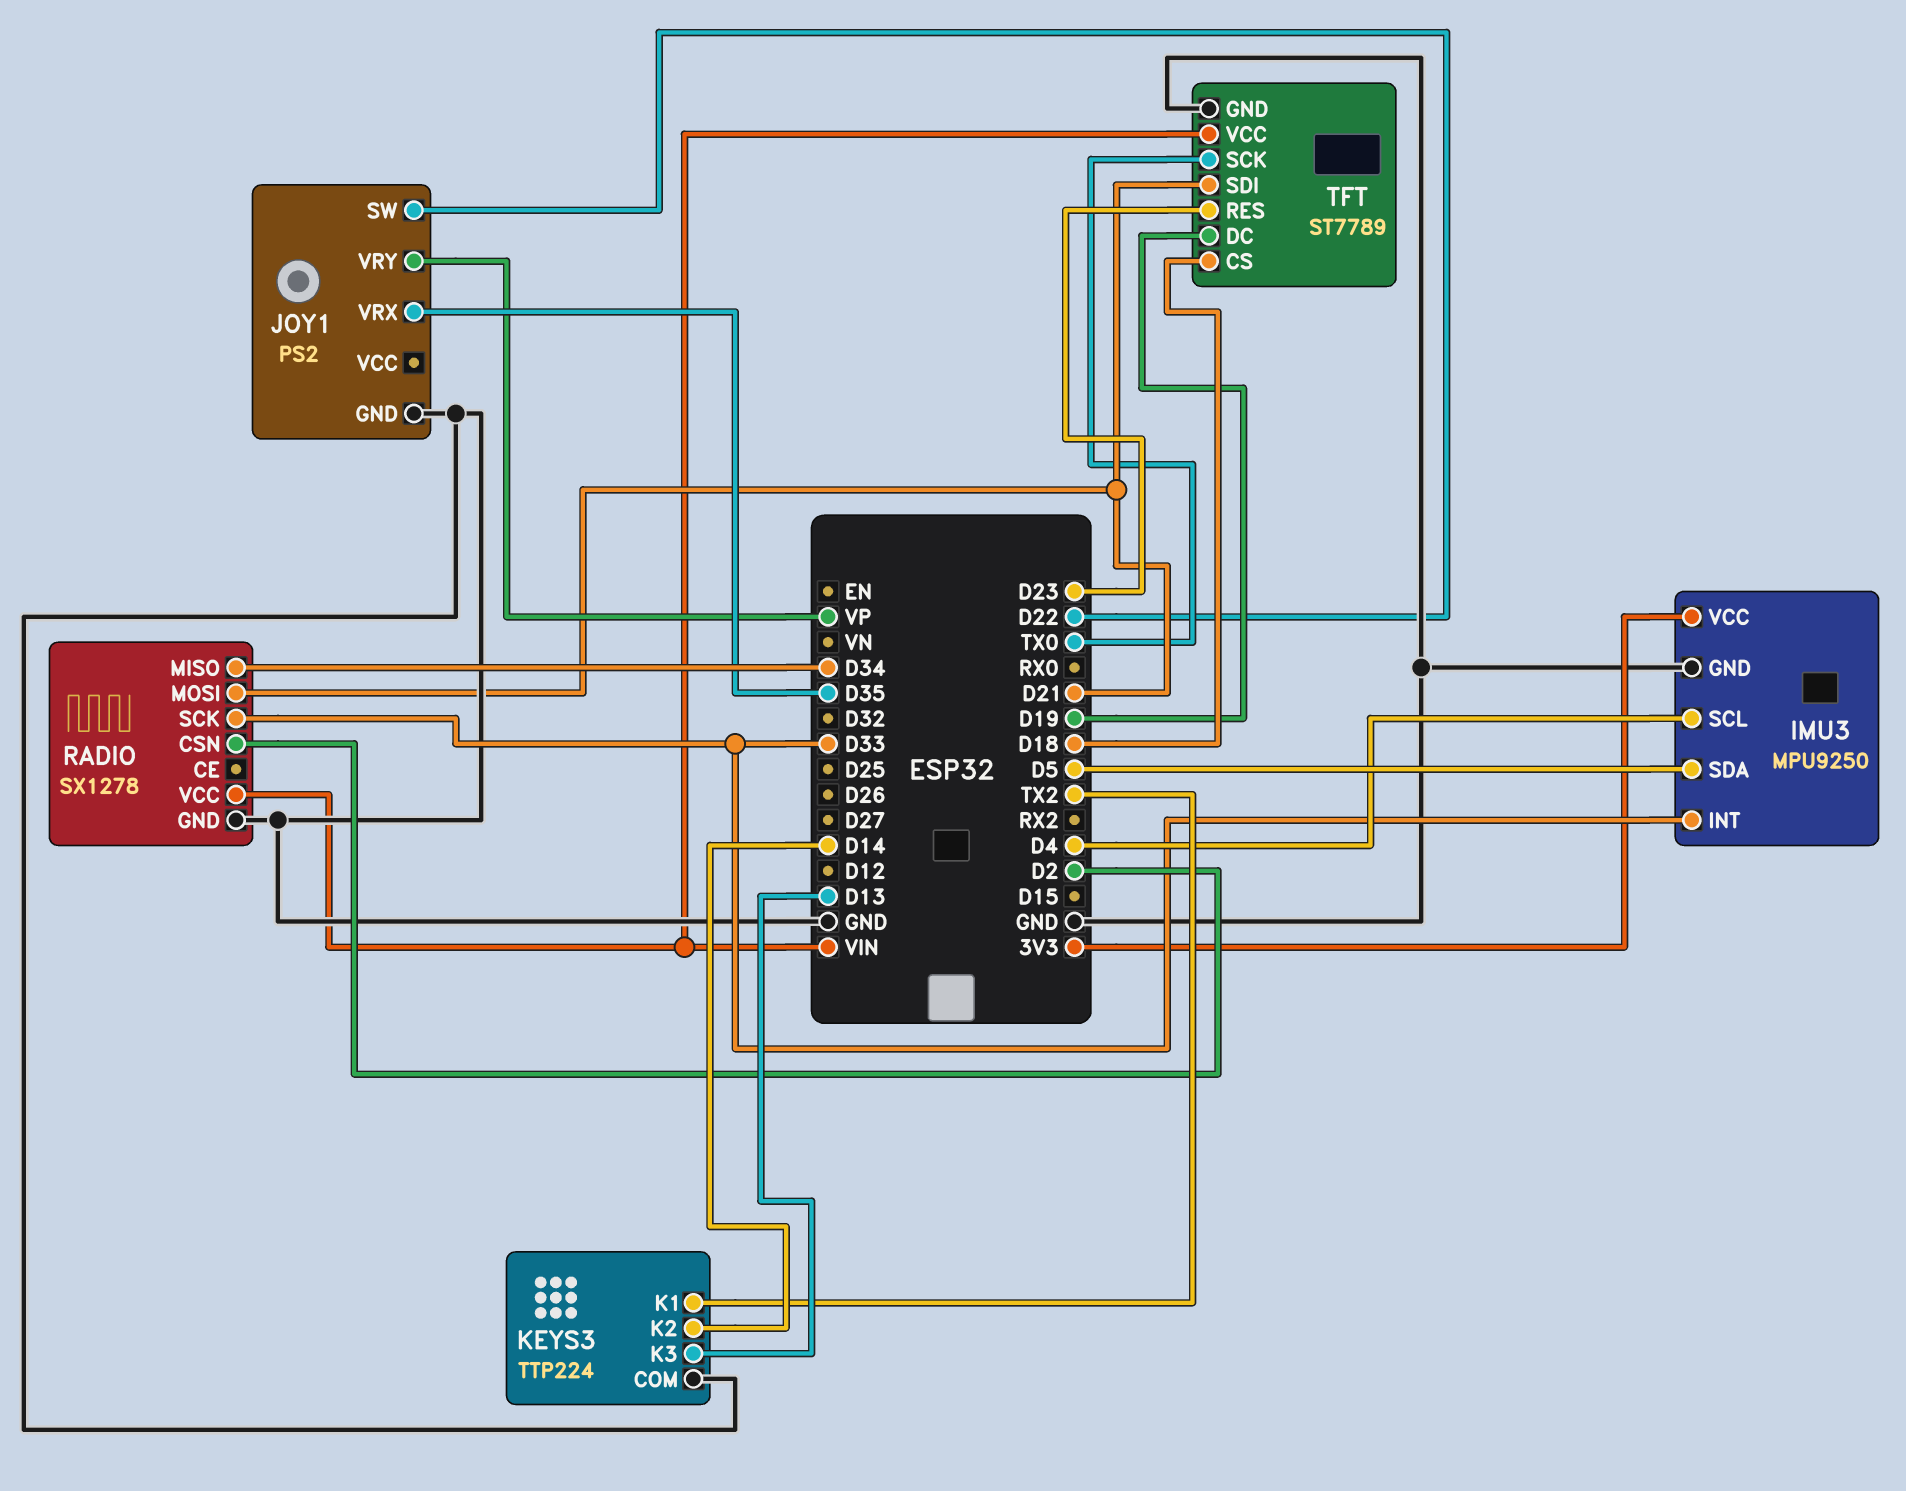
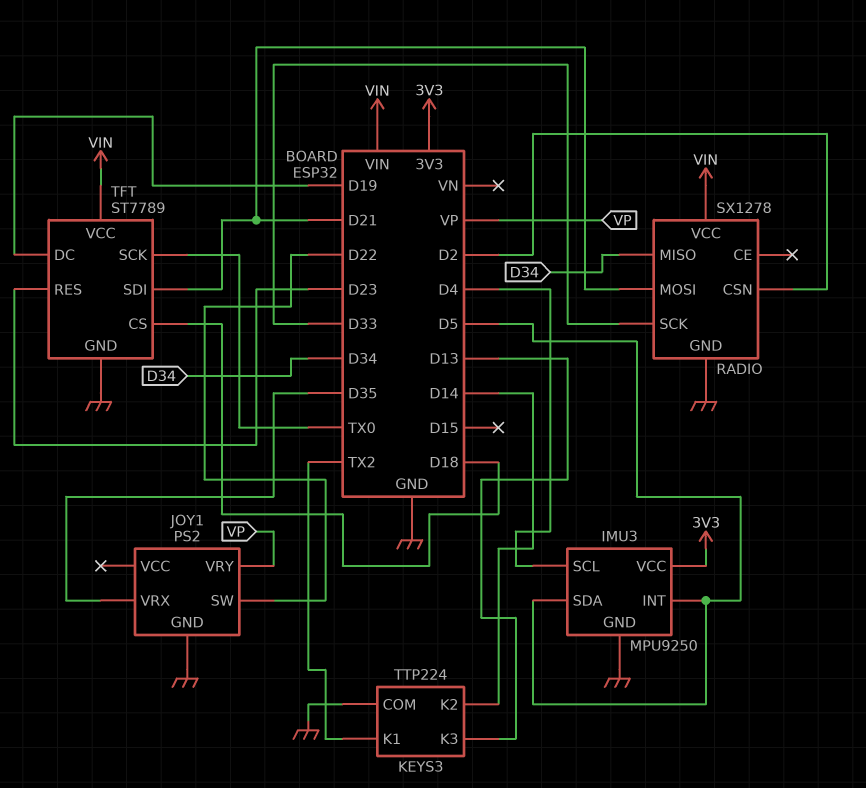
IMU3 pin INT: D33 -> D5

